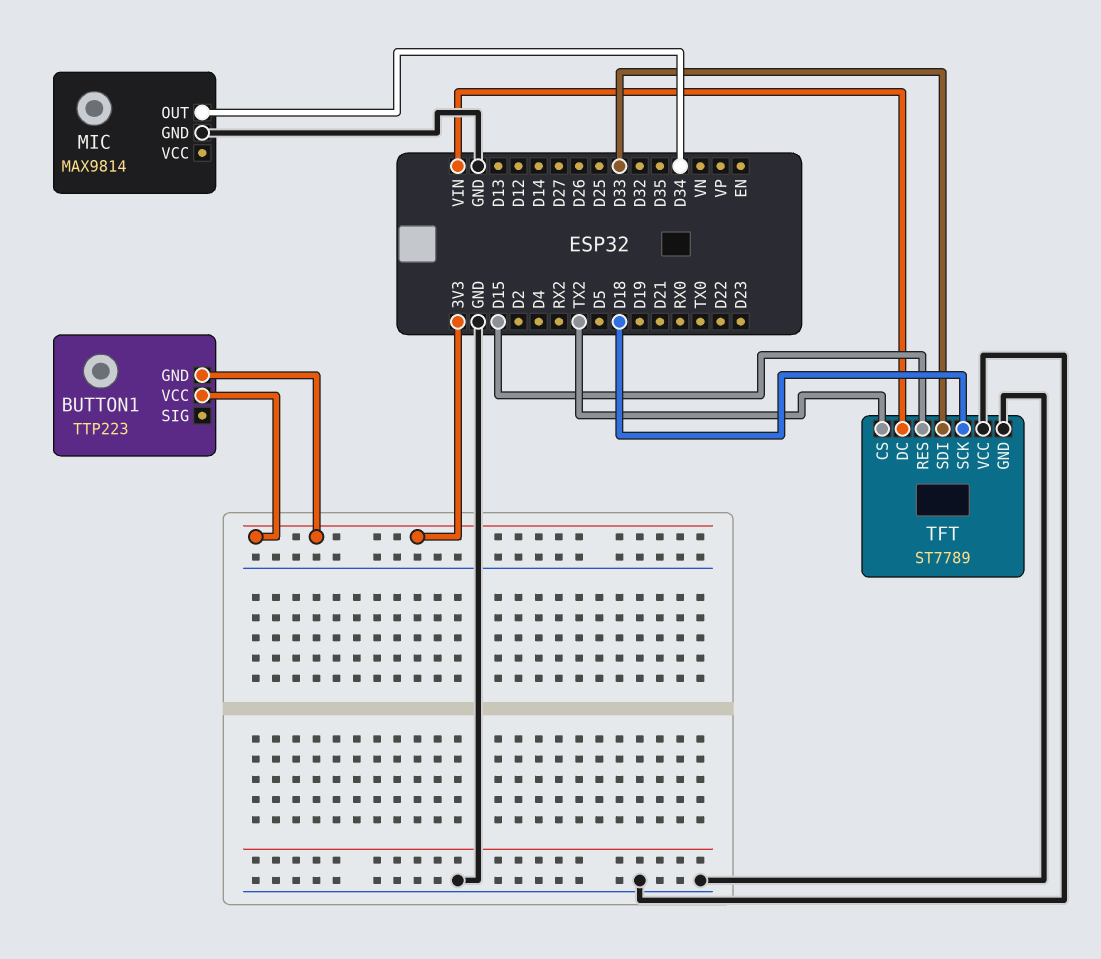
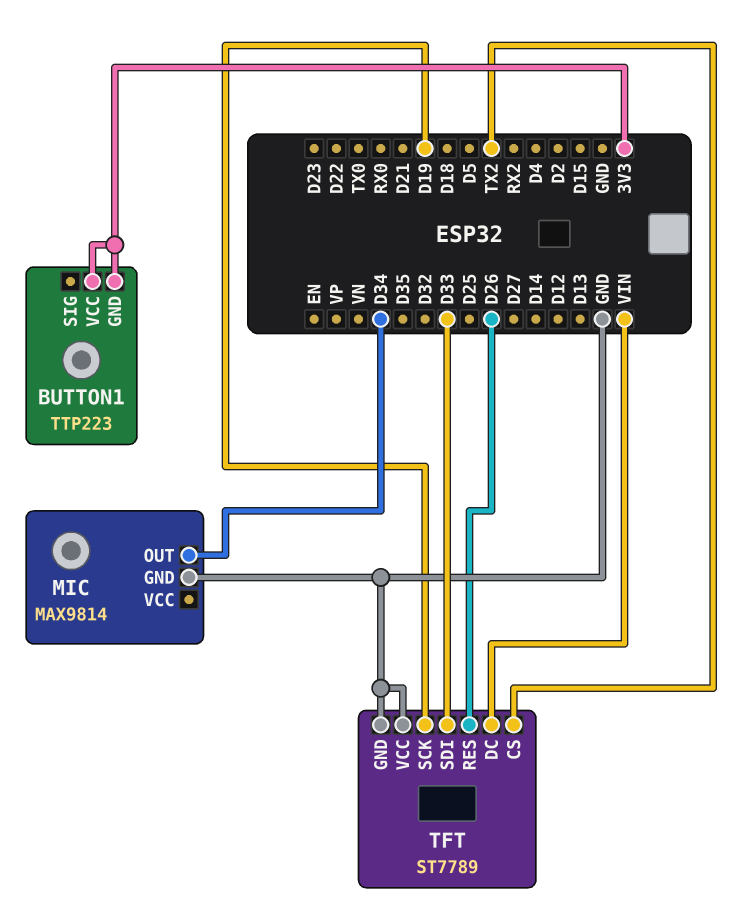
TFT pin RES: D15 -> D26
TFT pin SCK: D18 -> D19

